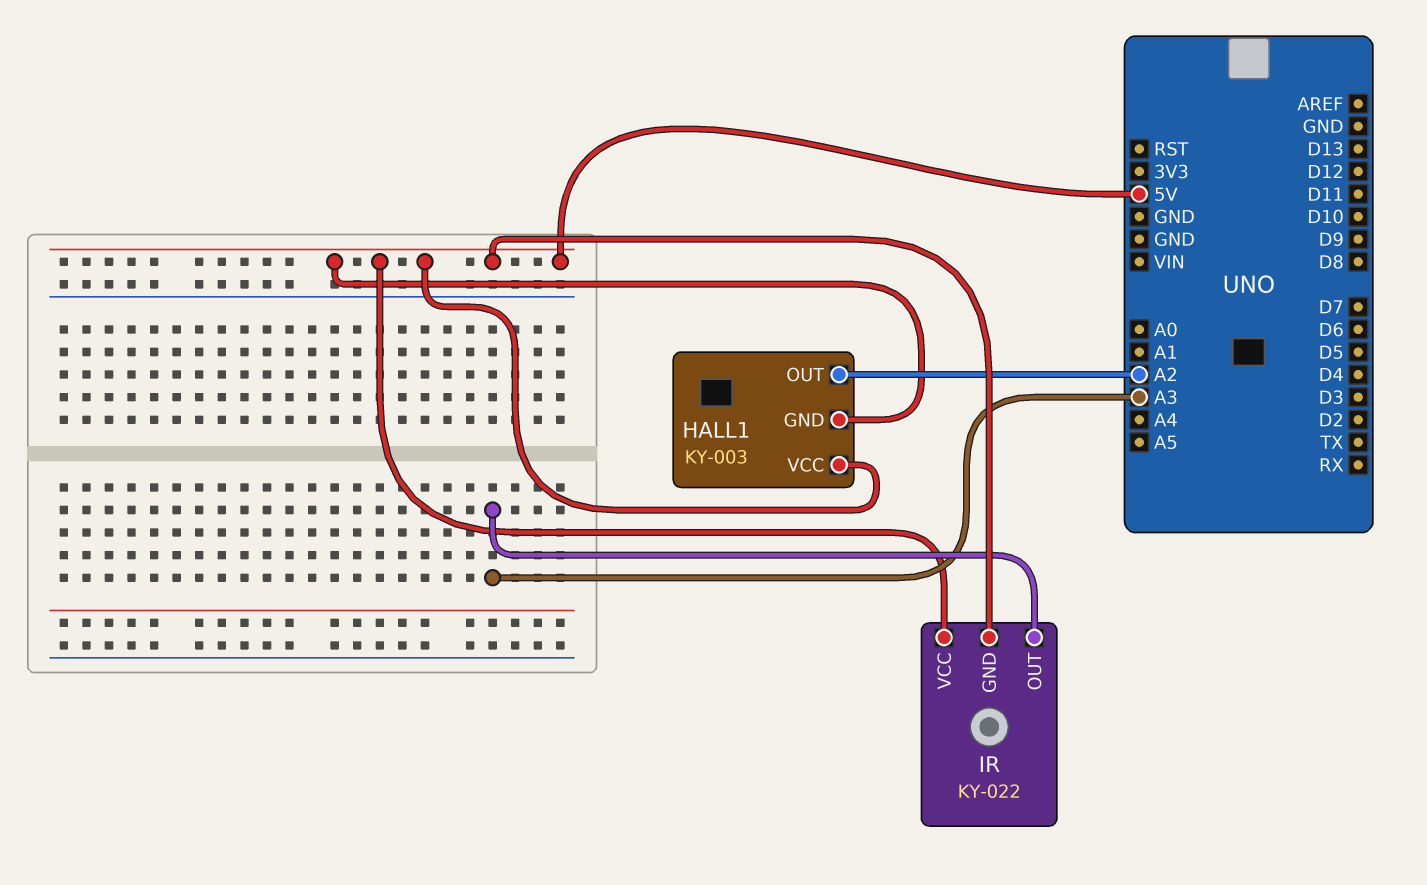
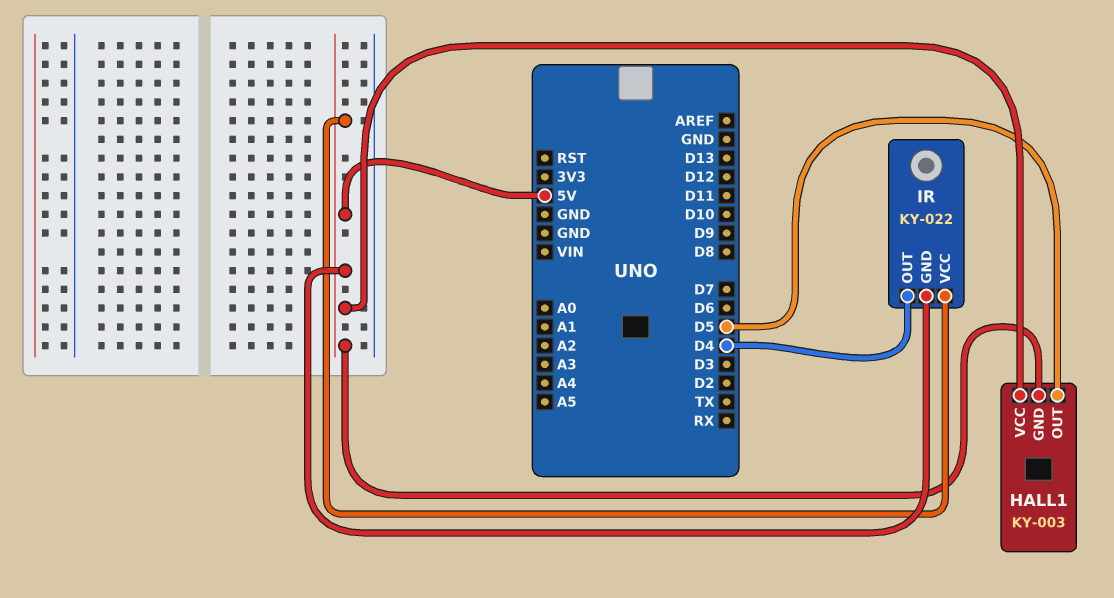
HALL1 pin OUT: A2 -> D5
IR pin OUT: A3 -> D4

